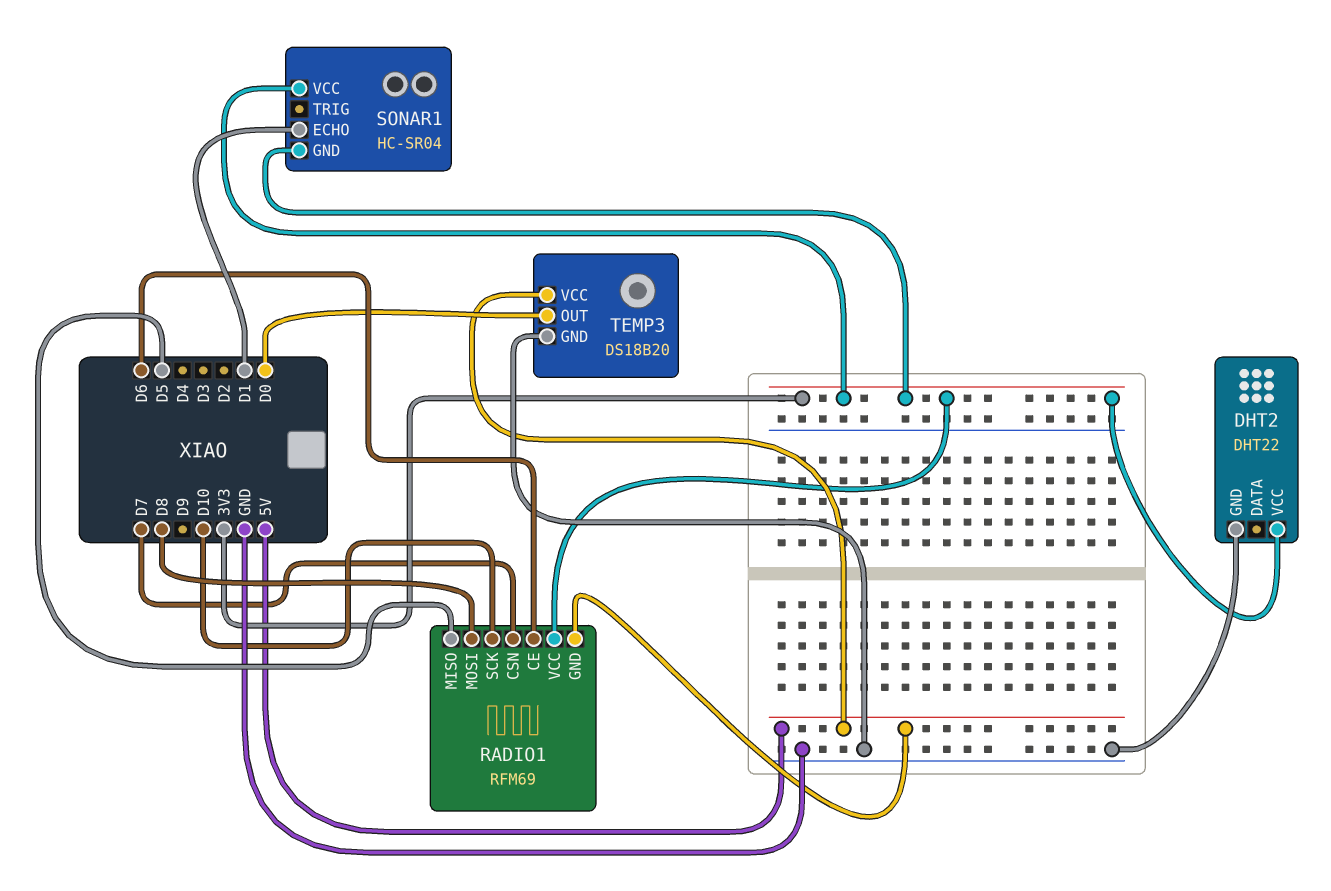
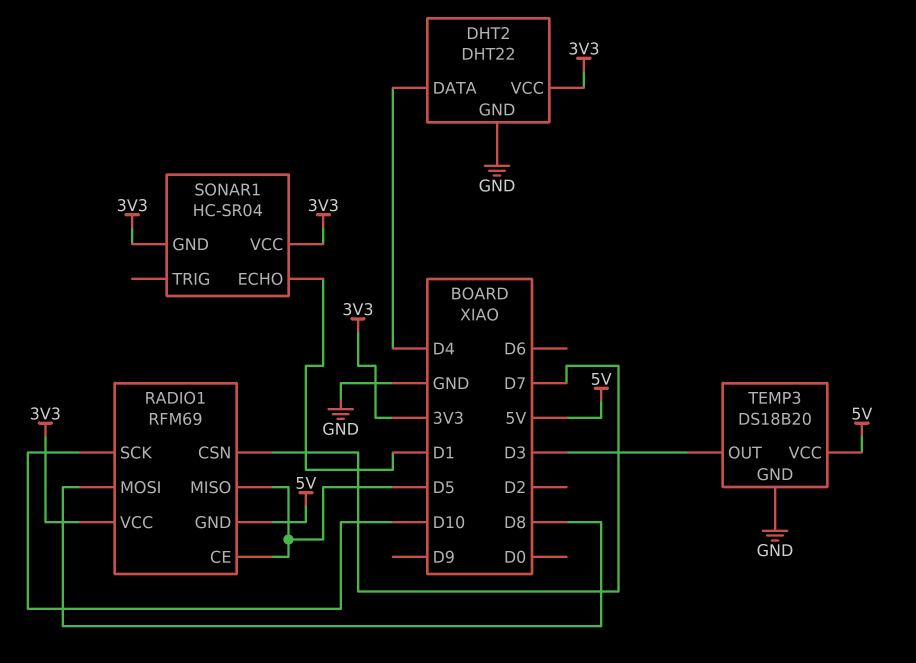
DHT2 pin DATA: none -> D4
RADIO1 pin CE: D6 -> D5
TEMP3 pin OUT: D0 -> D3

